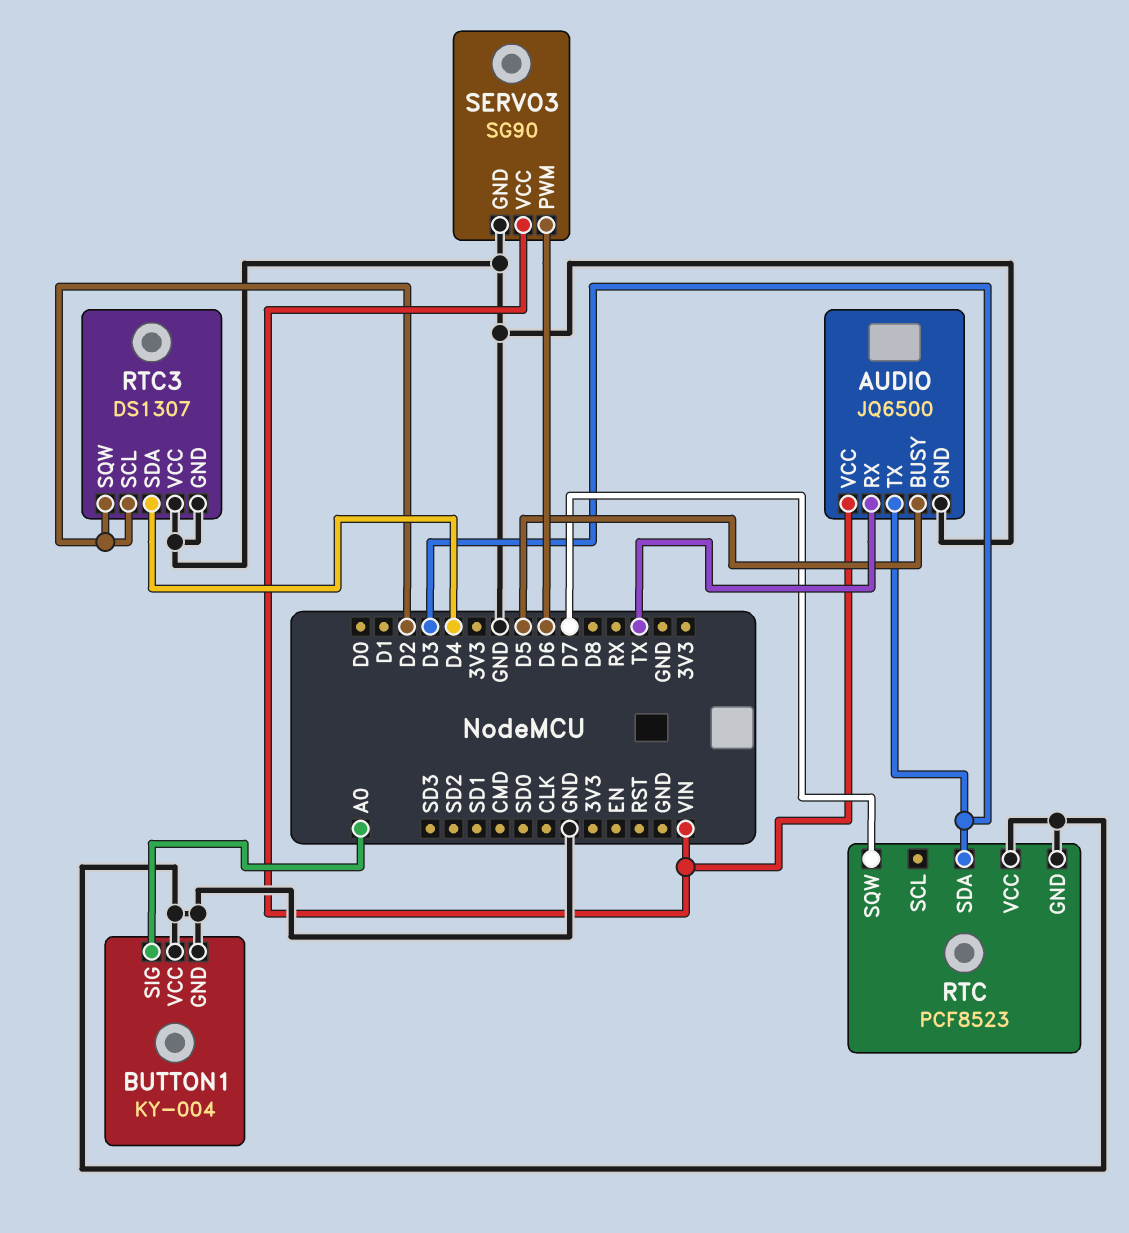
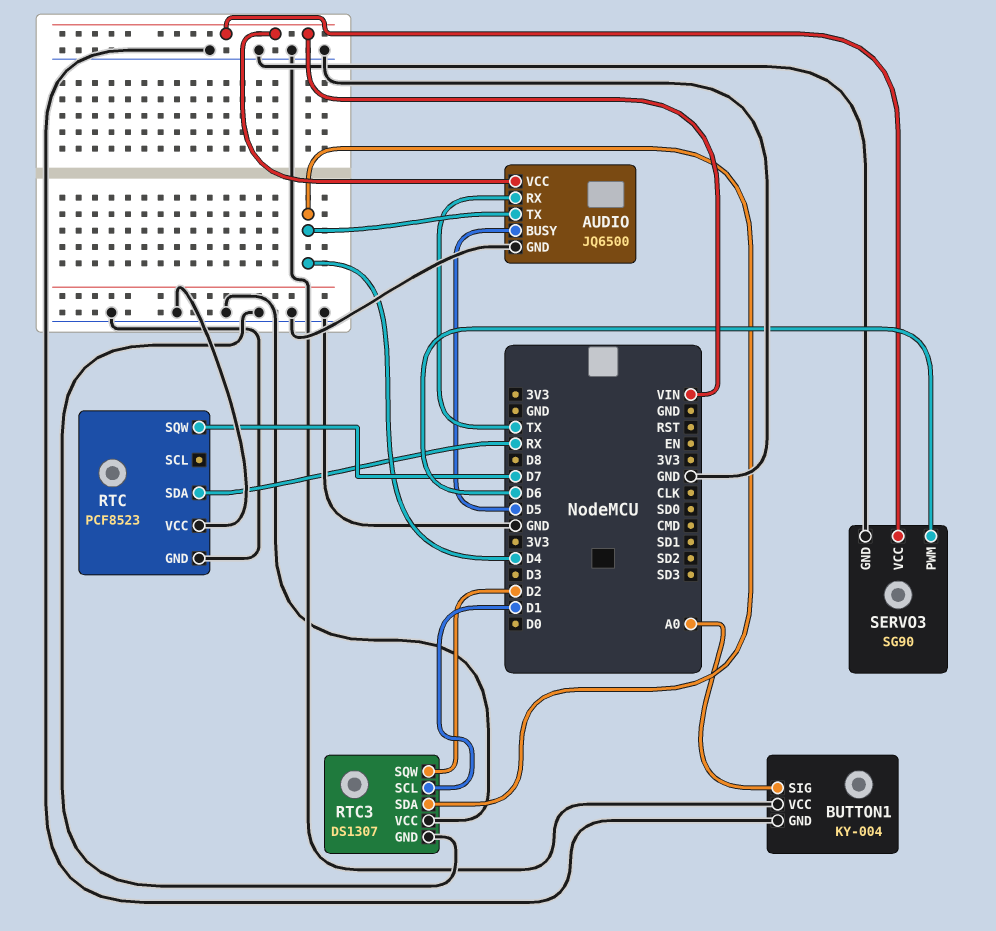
AUDIO pin TX: D3 -> D4
RTC pin SDA: D3 -> RX
RTC3 pin SCL: D2 -> D1

